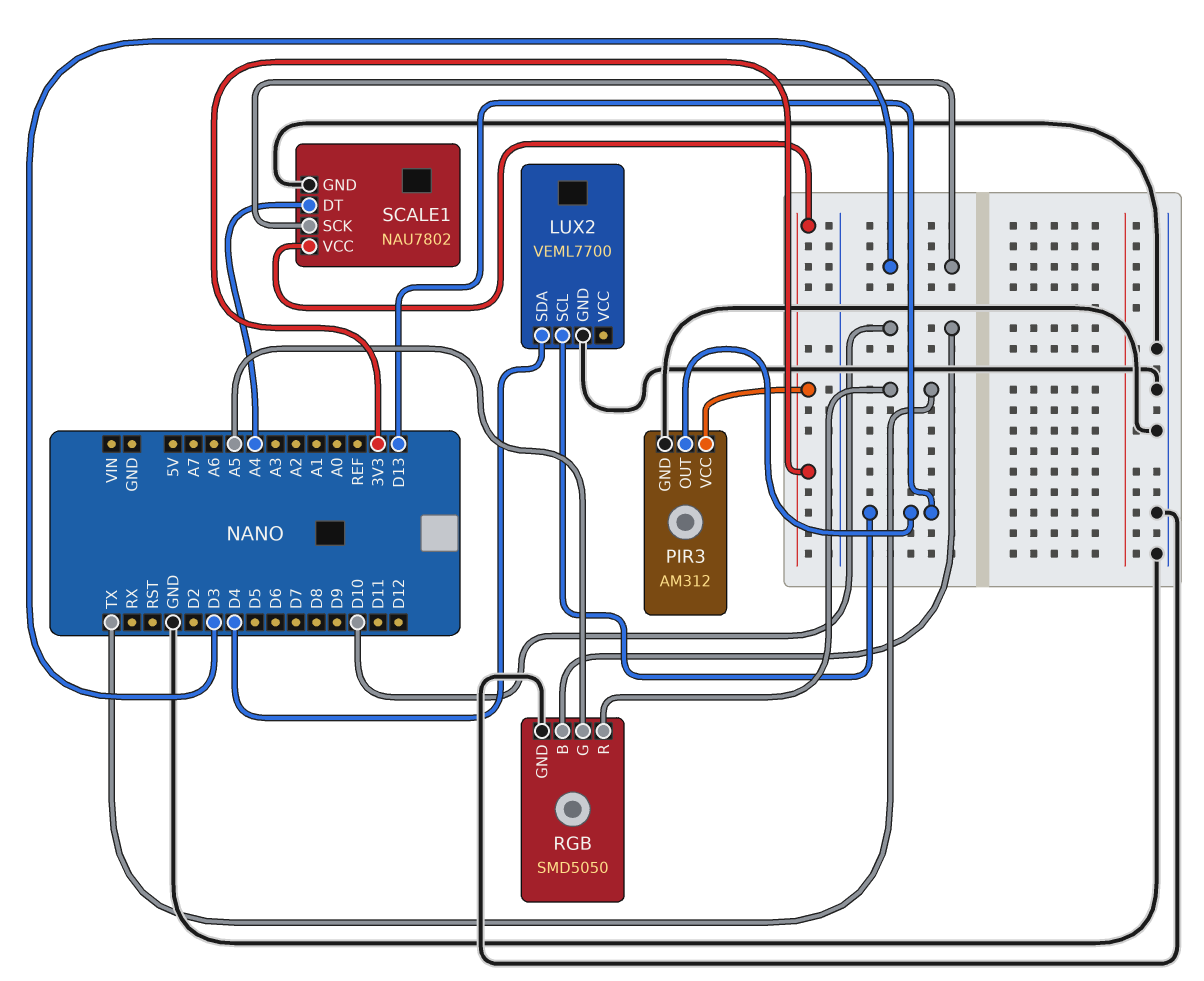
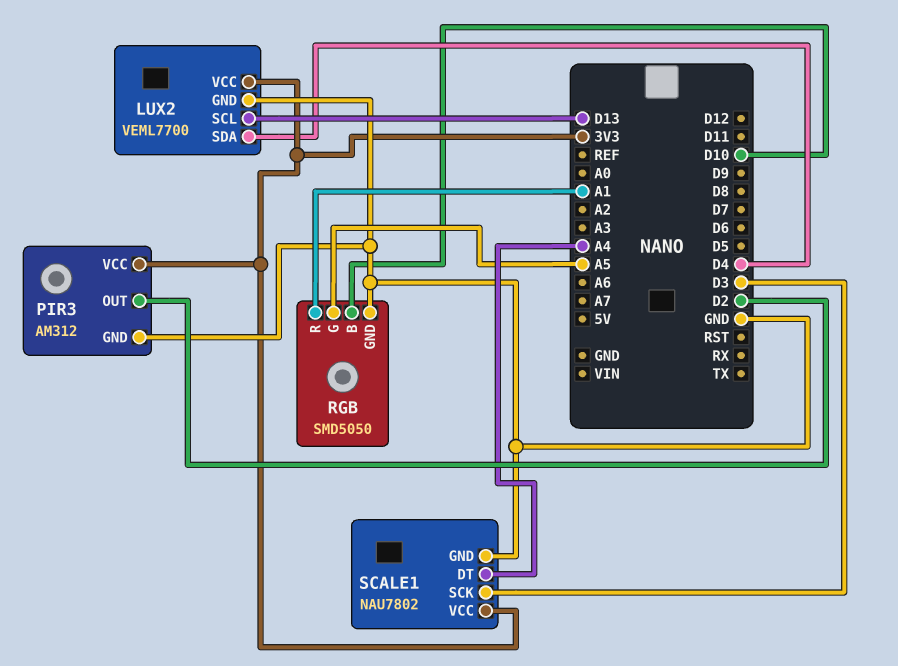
LUX2 pin VCC: none -> 3V3
PIR3 pin OUT: D13 -> D2
RGB pin R: TX -> A1

